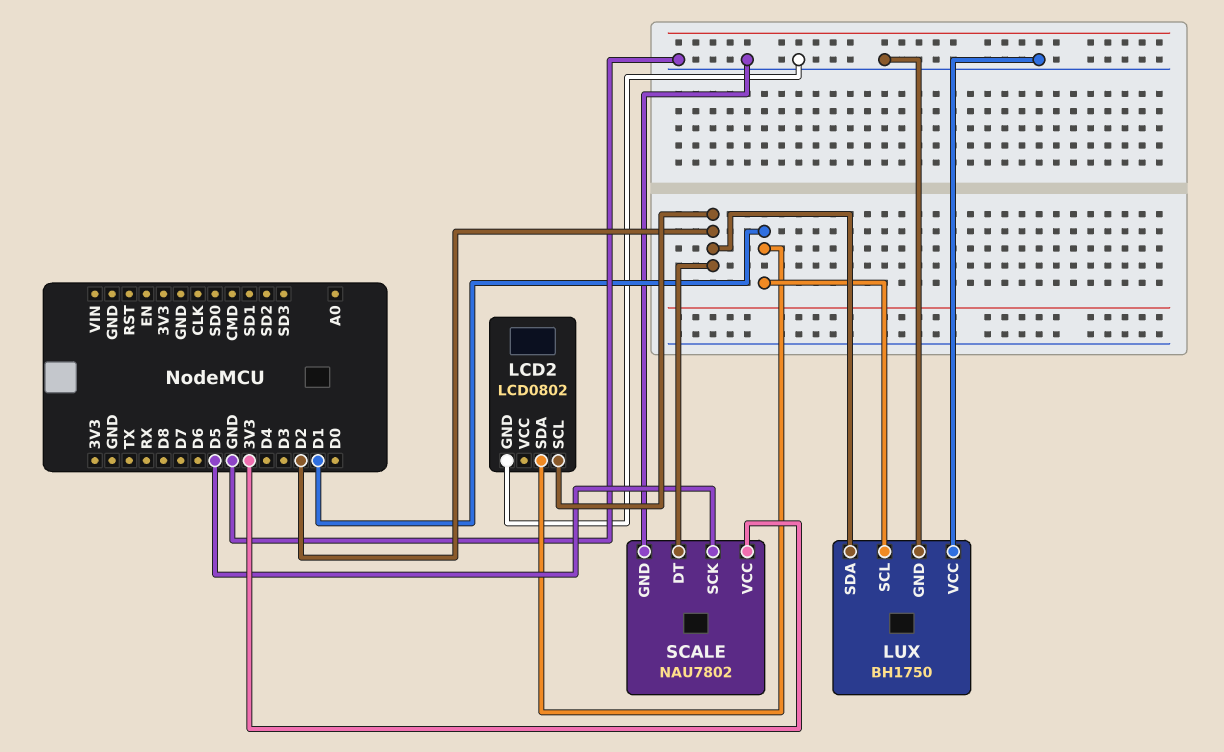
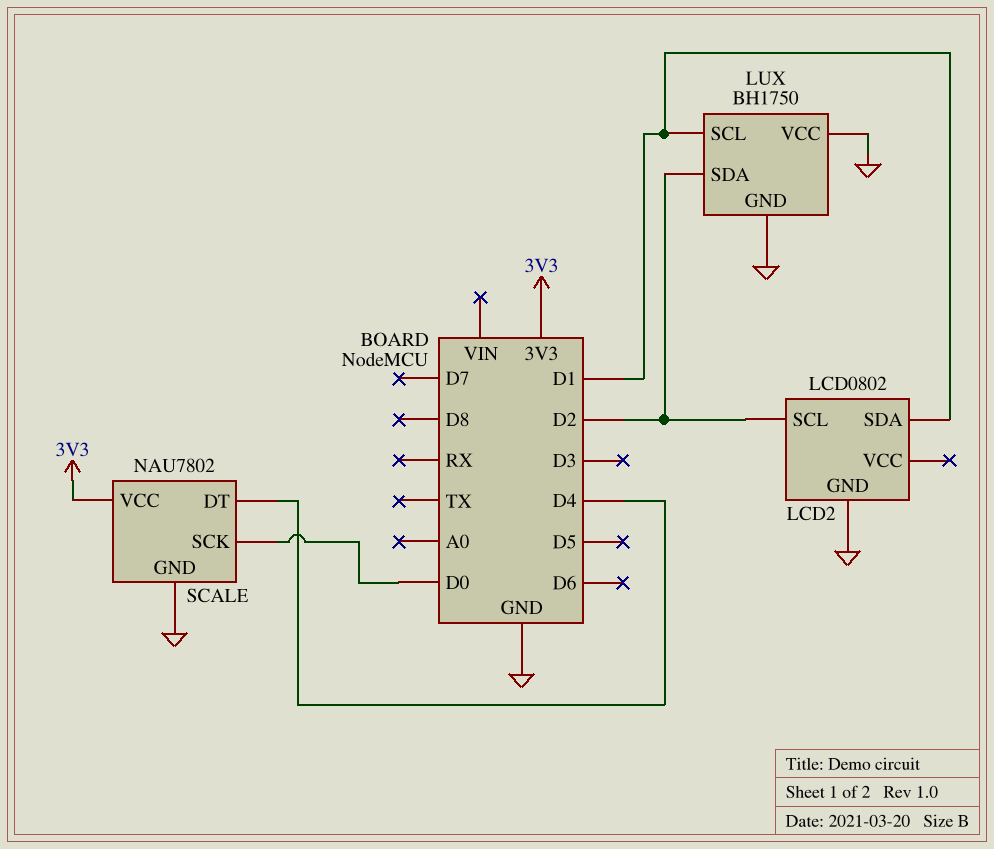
SCALE pin DT: D2 -> D4
SCALE pin SCK: D5 -> D0

